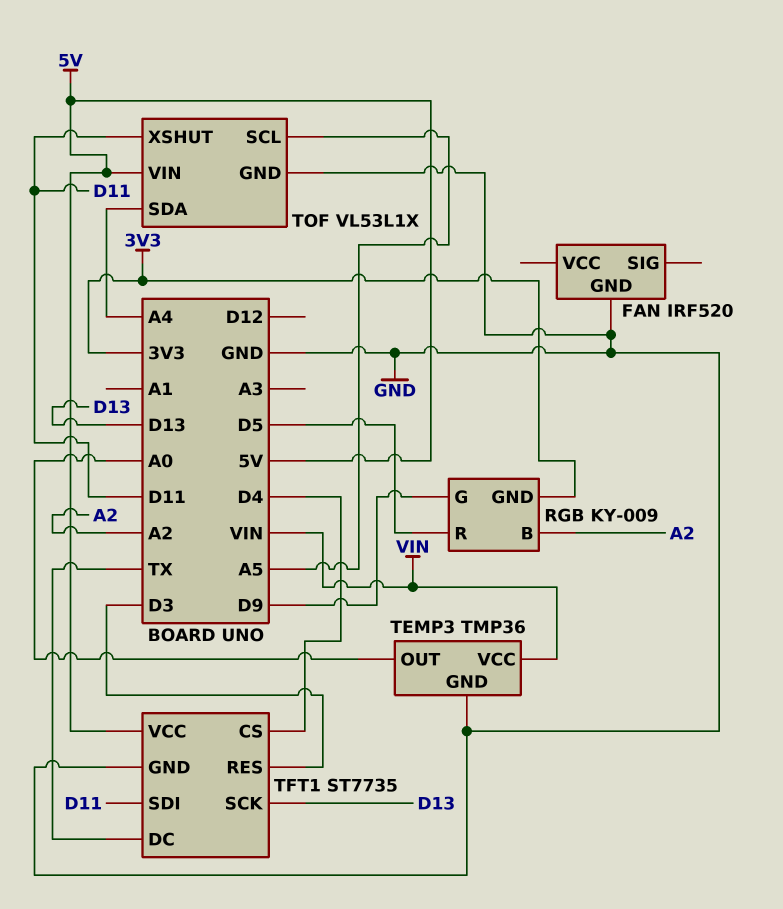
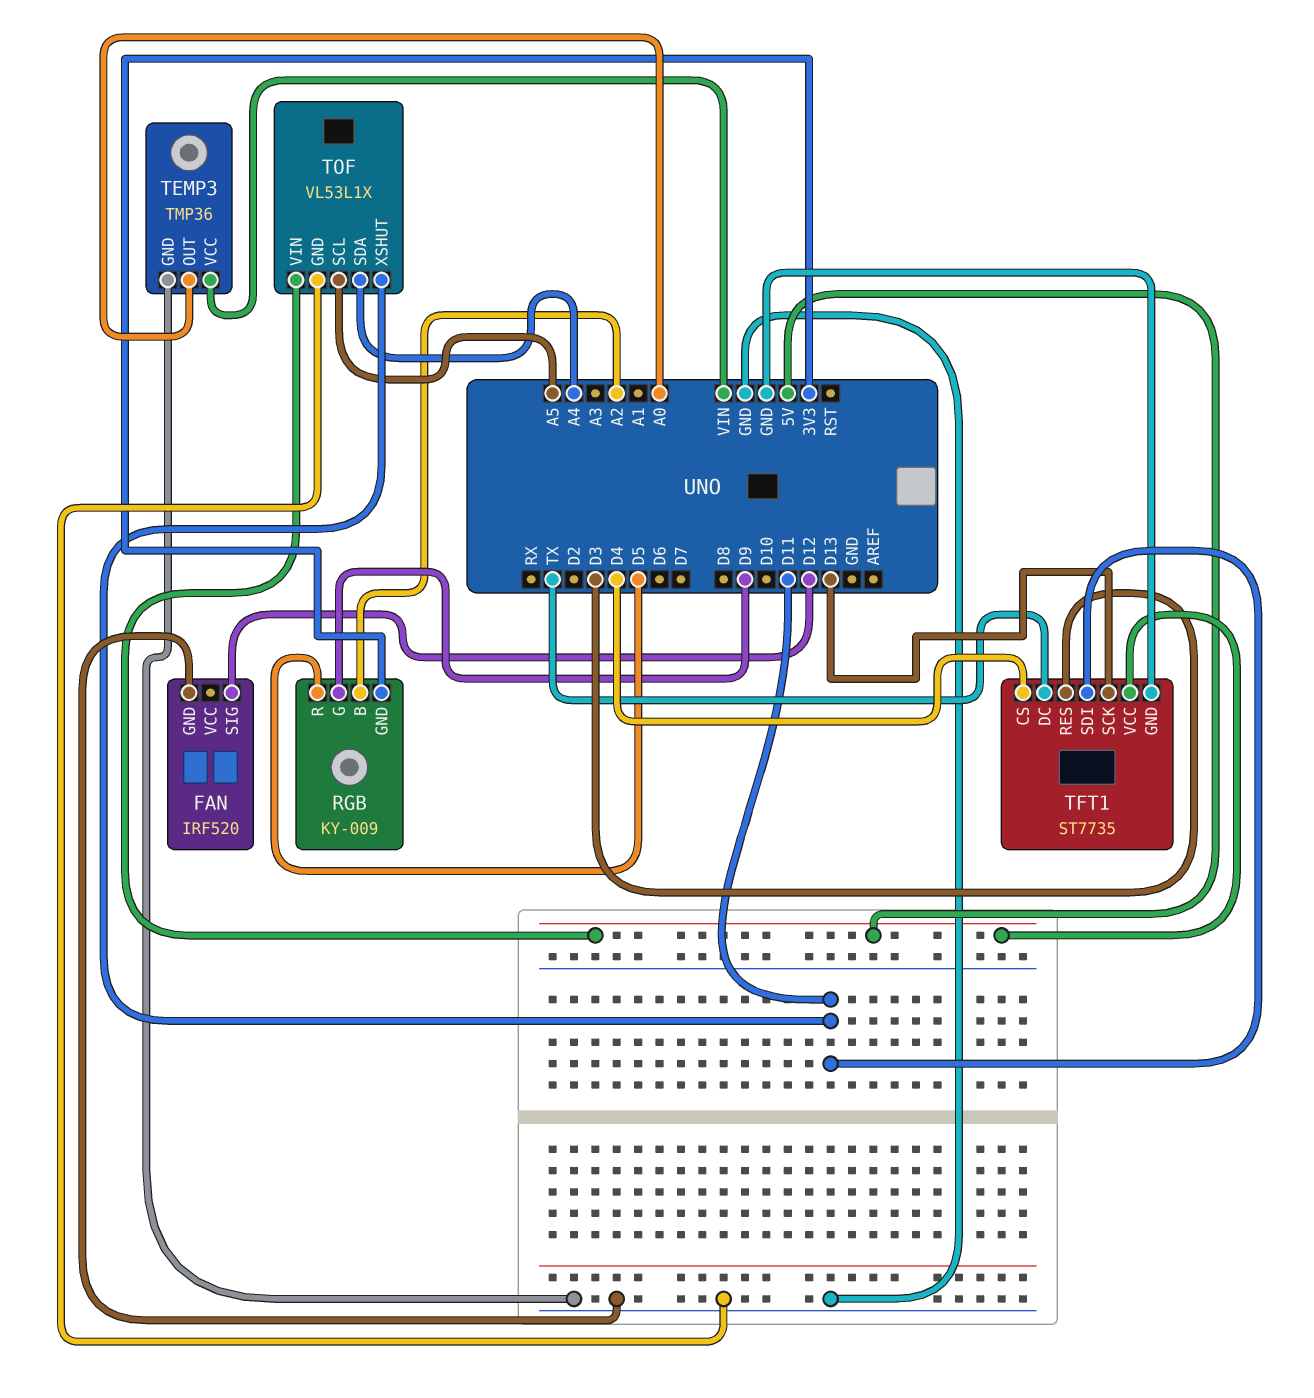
FAN pin SIG: none -> D12

